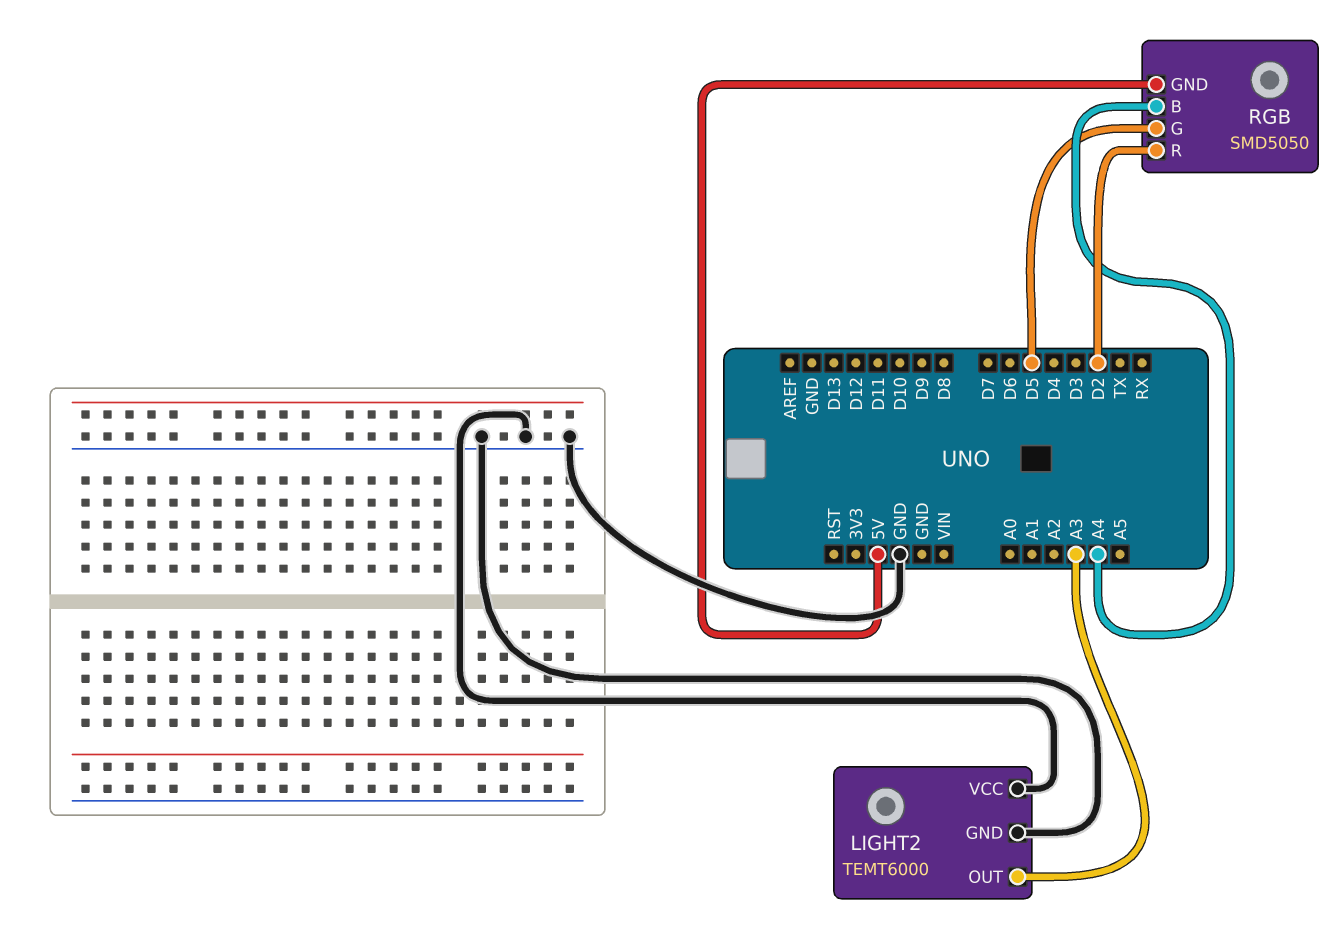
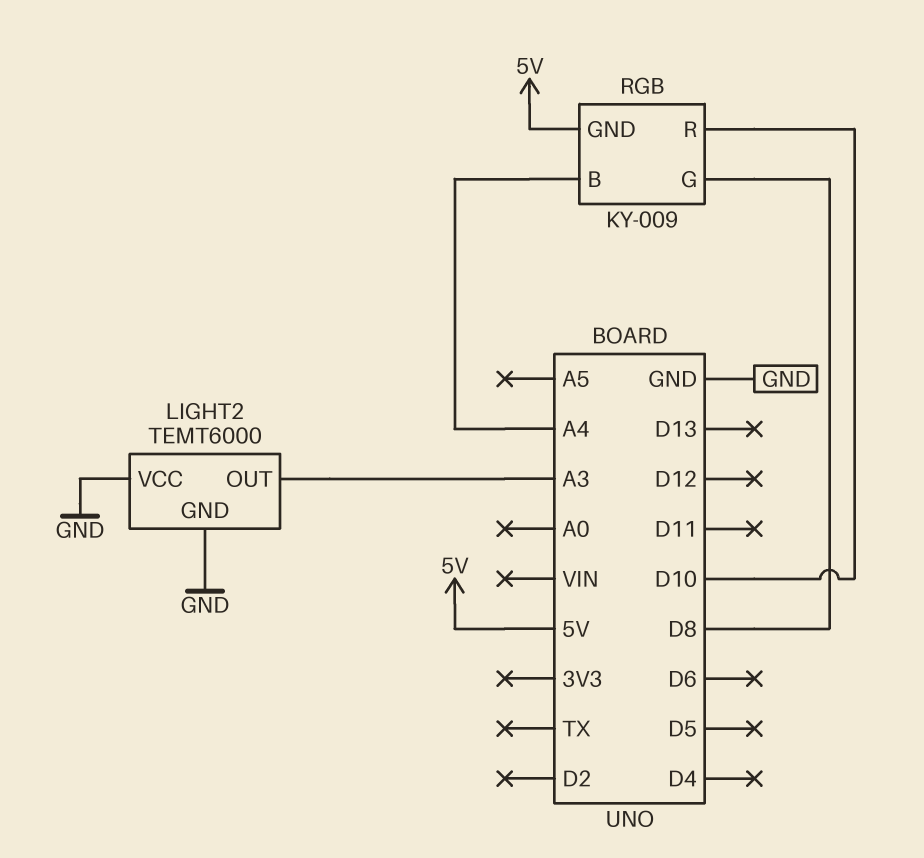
RGB: SMD5050 -> KY-009
RGB pin G: D5 -> D8
RGB pin R: D2 -> D10

